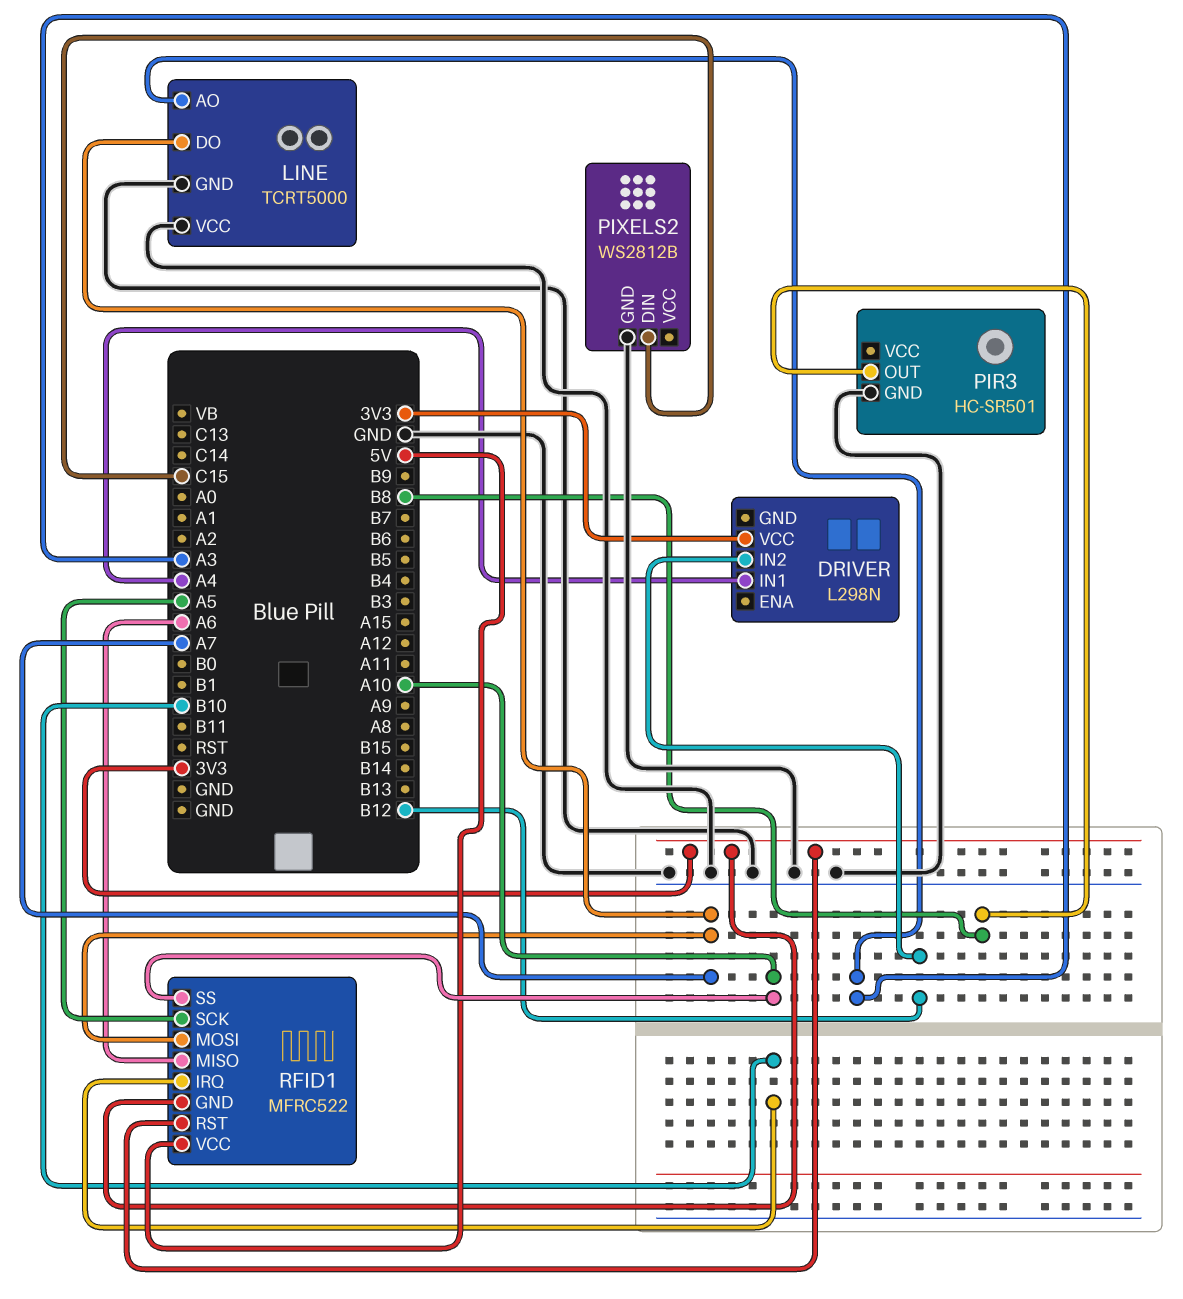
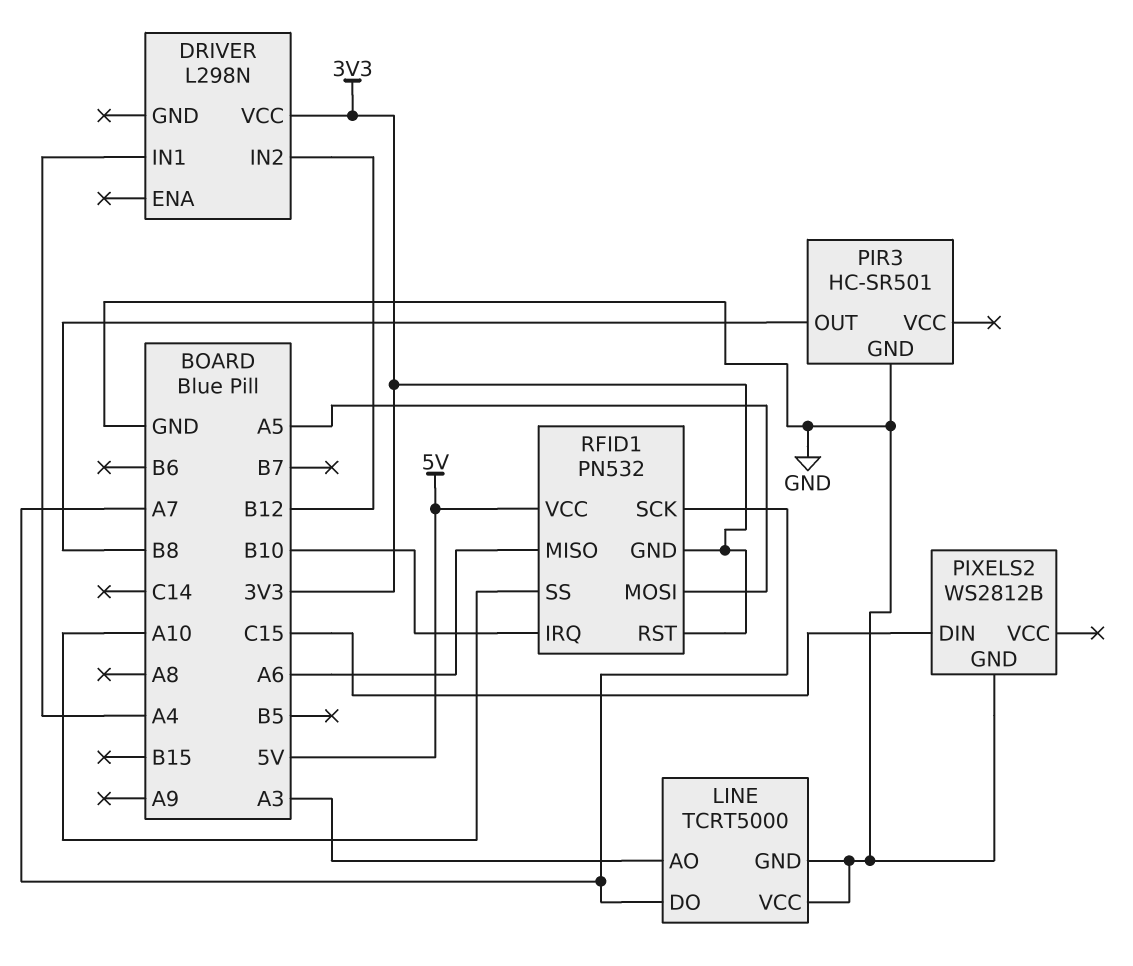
RFID1: MFRC522 -> PN532
RFID1 pin MOSI: A7 -> A5
RFID1 pin SCK: A5 -> A7

